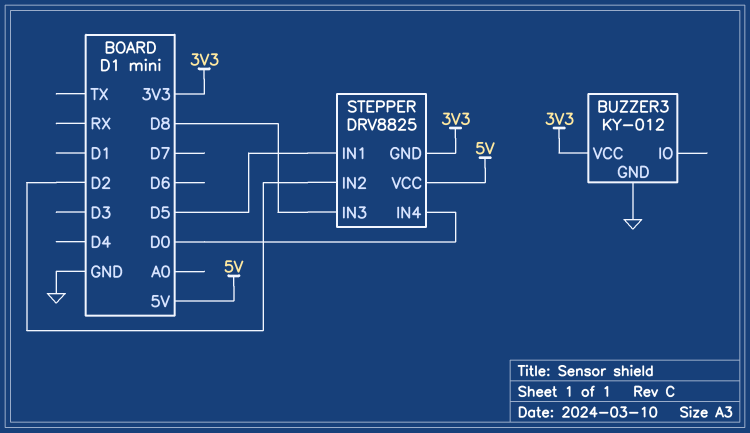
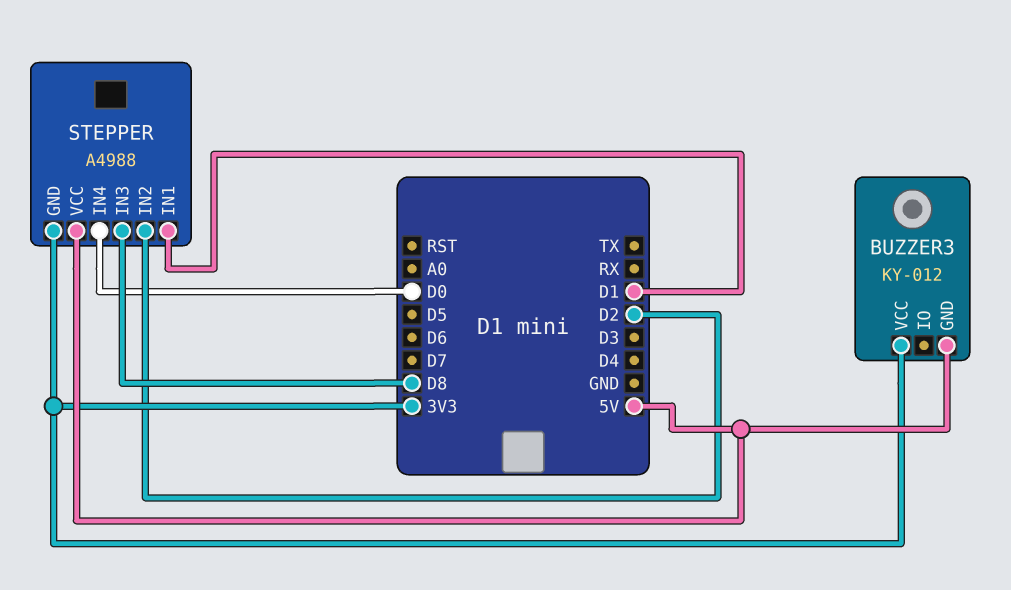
BUZZER3 pin GND: GND -> 5V
STEPPER: DRV8825 -> A4988
STEPPER pin IN1: D5 -> D1

